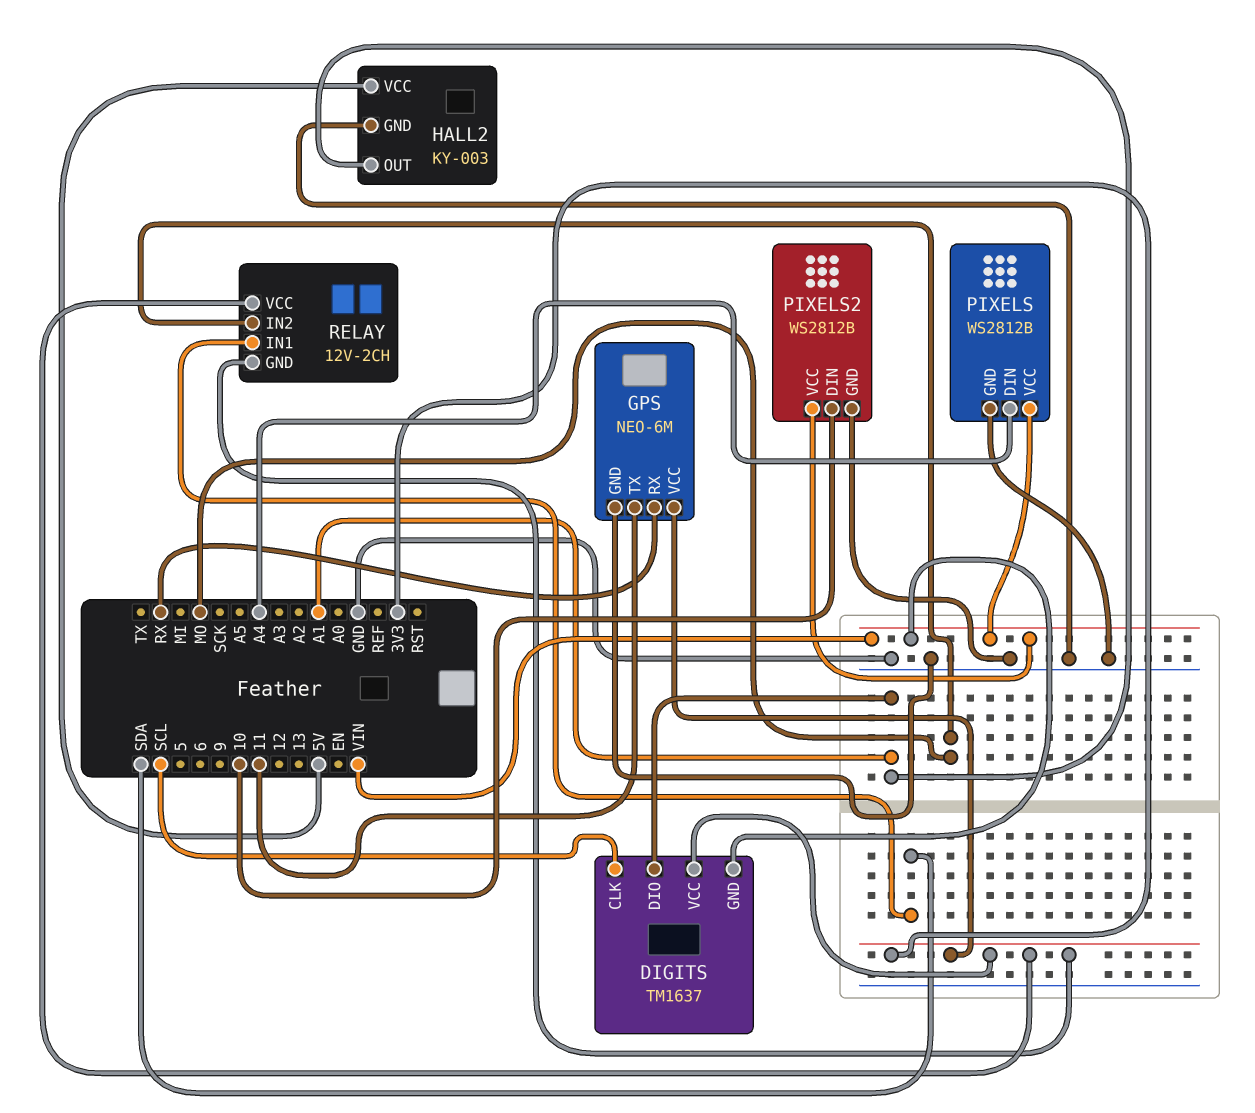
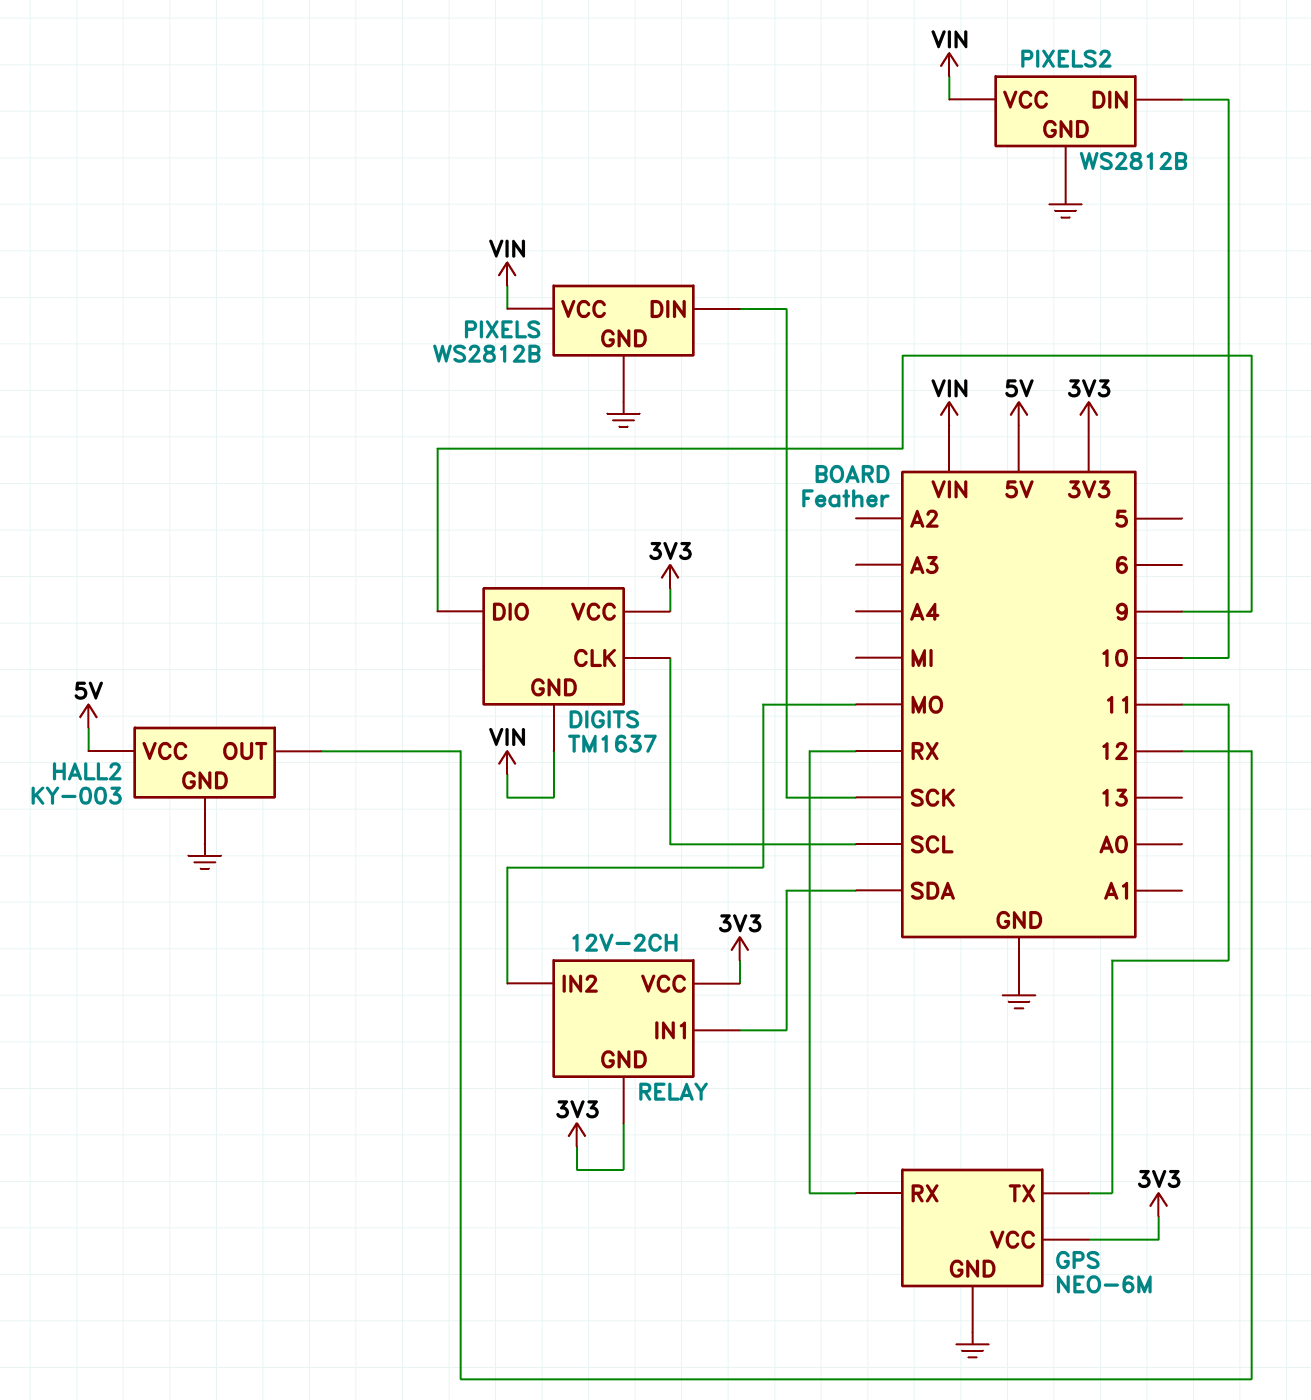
DIGITS pin DIO: A1 -> 9
HALL2 pin OUT: A1 -> 12
PIXELS pin DIN: A4 -> SCK

